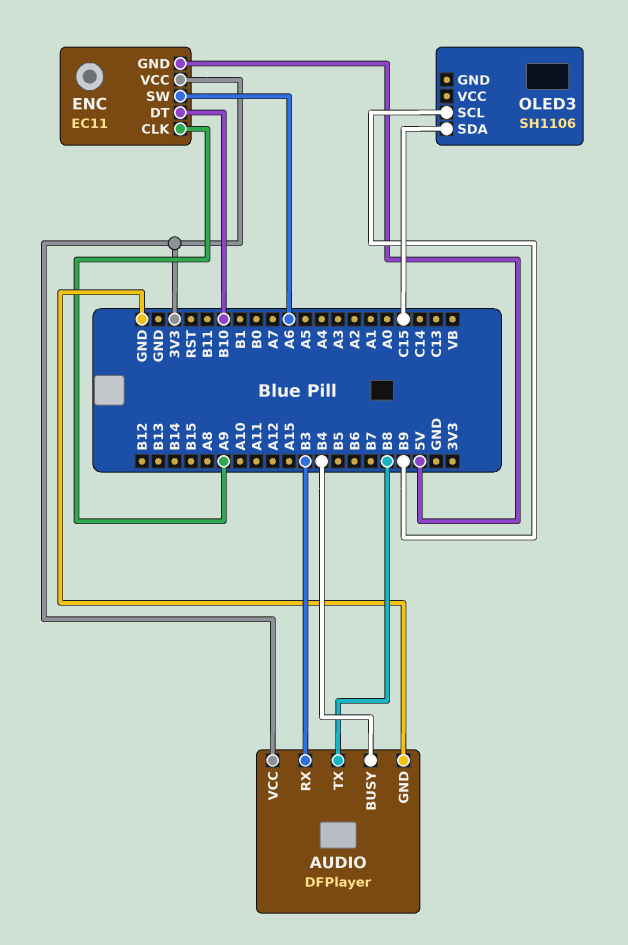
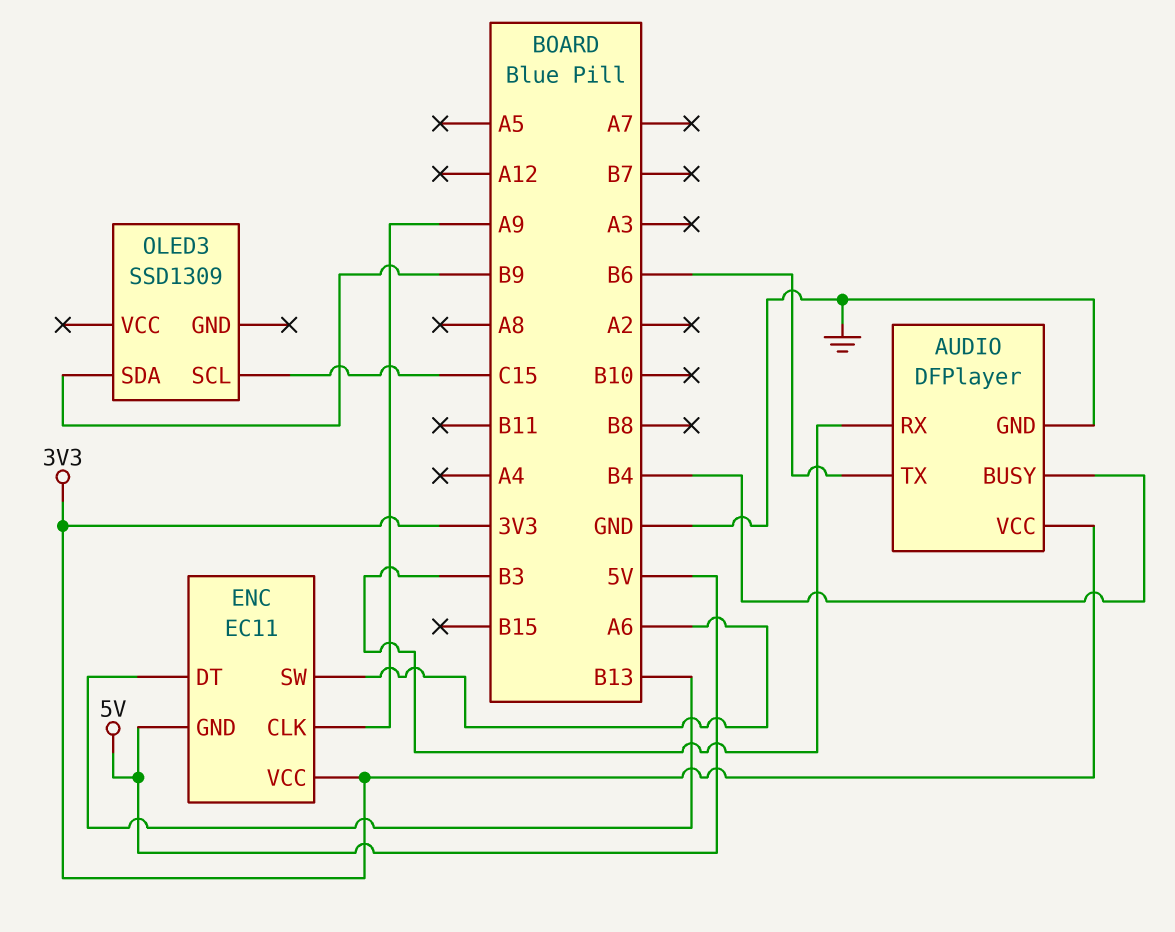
AUDIO pin TX: B8 -> B6
ENC pin DT: B10 -> B13
OLED3: SH1106 -> SSD1309
OLED3 pin SCL: B9 -> C15
OLED3 pin SDA: C15 -> B9

